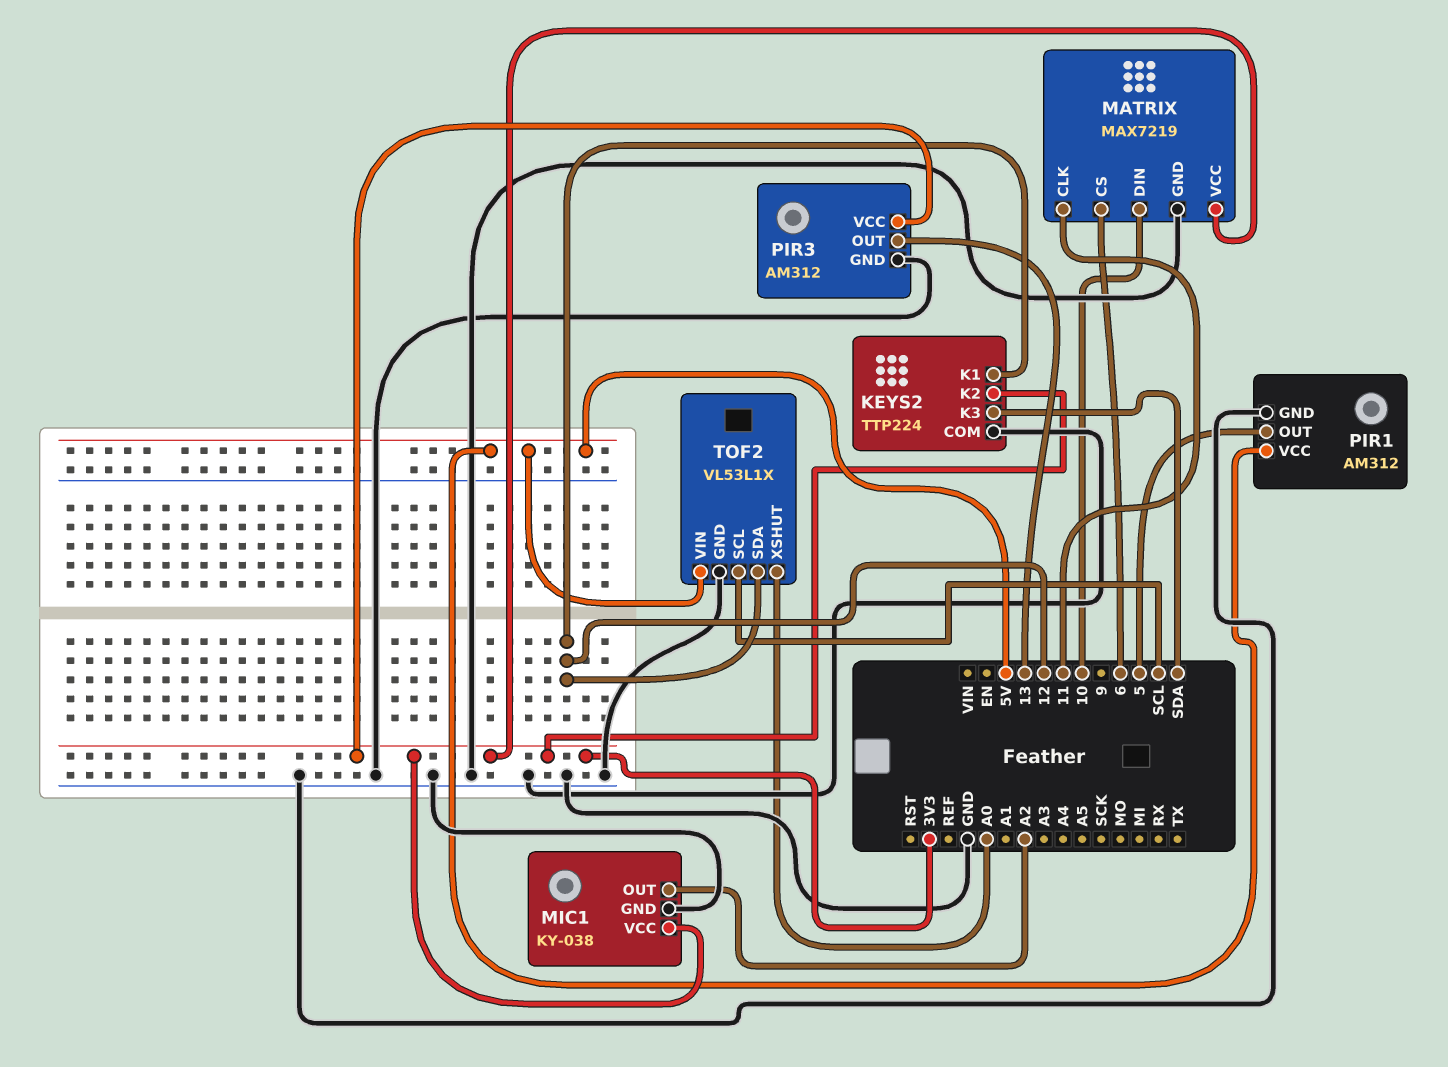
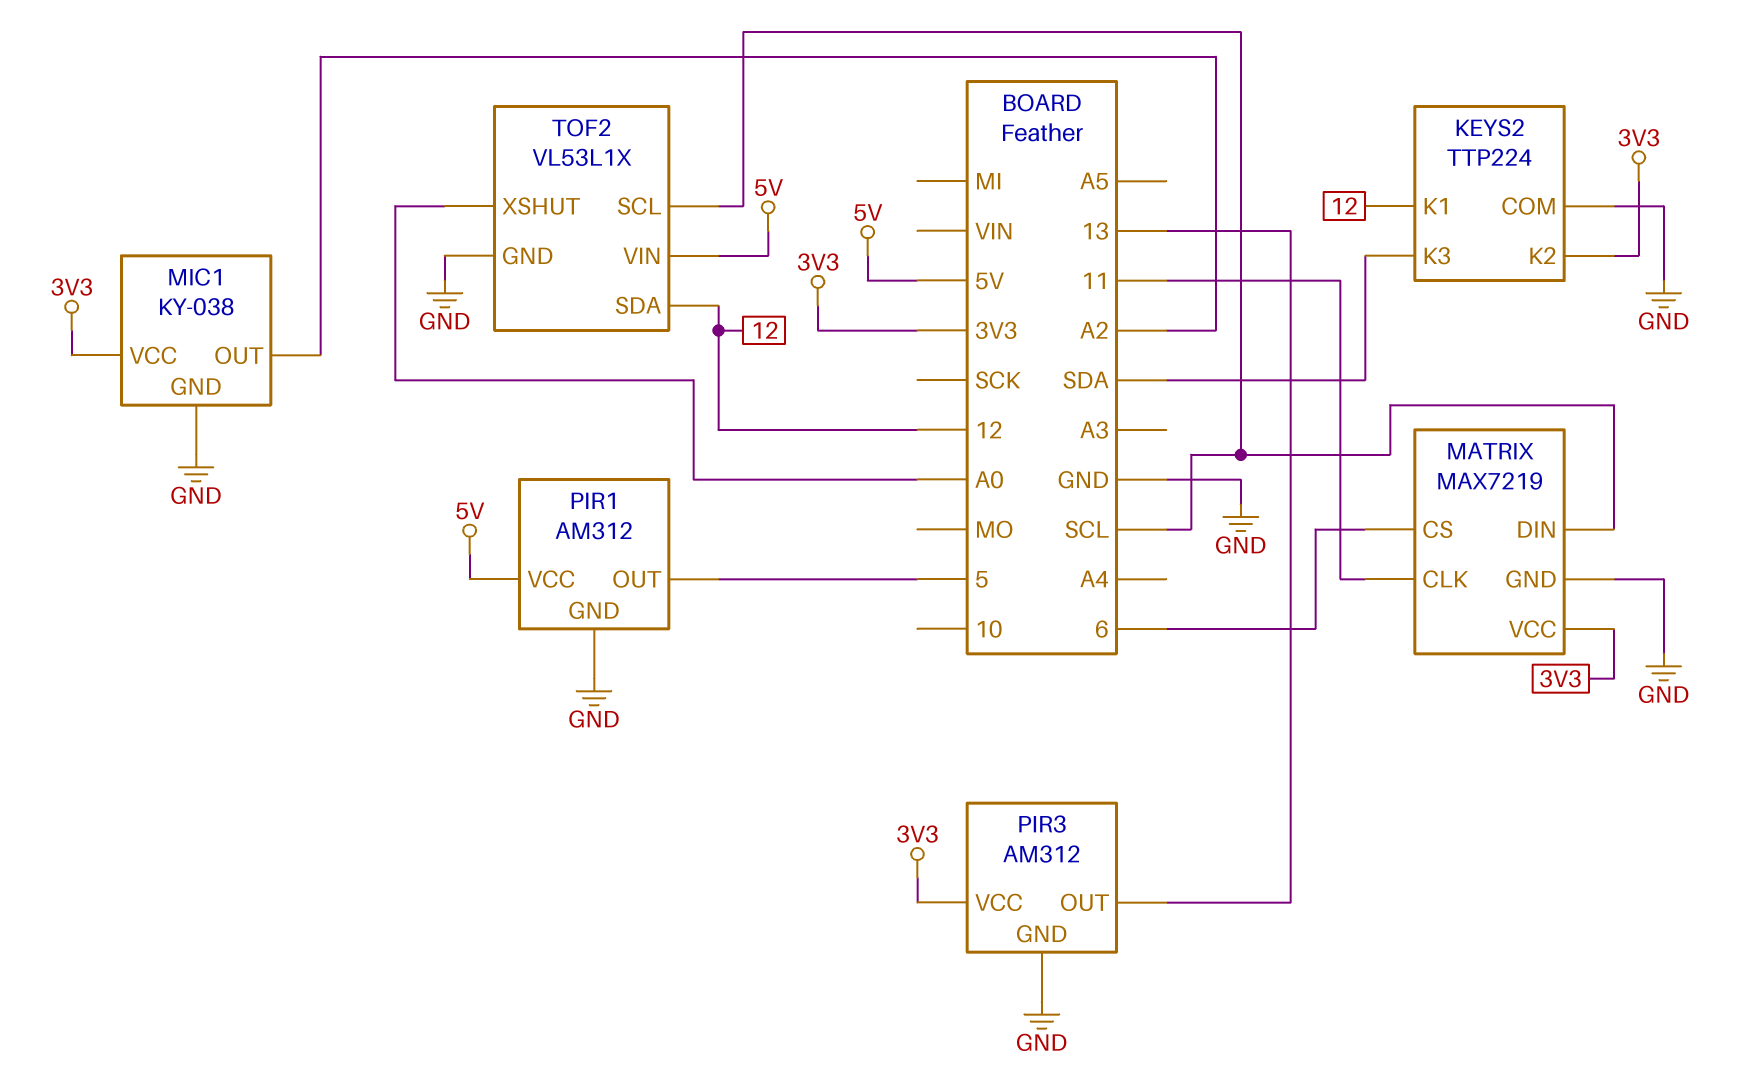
MATRIX pin DIN: 10 -> SCL

